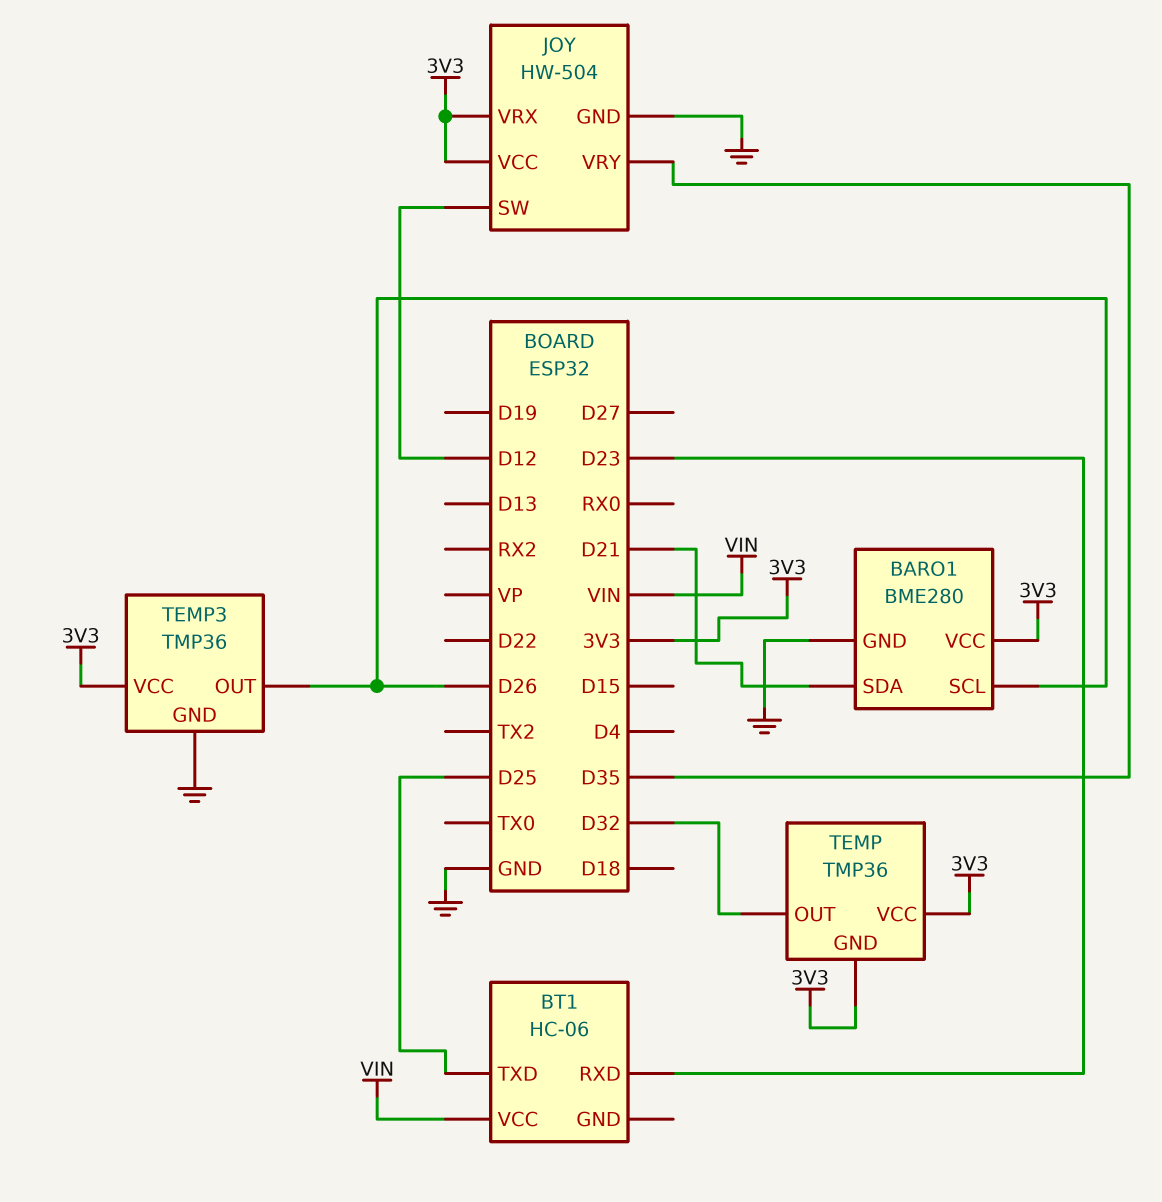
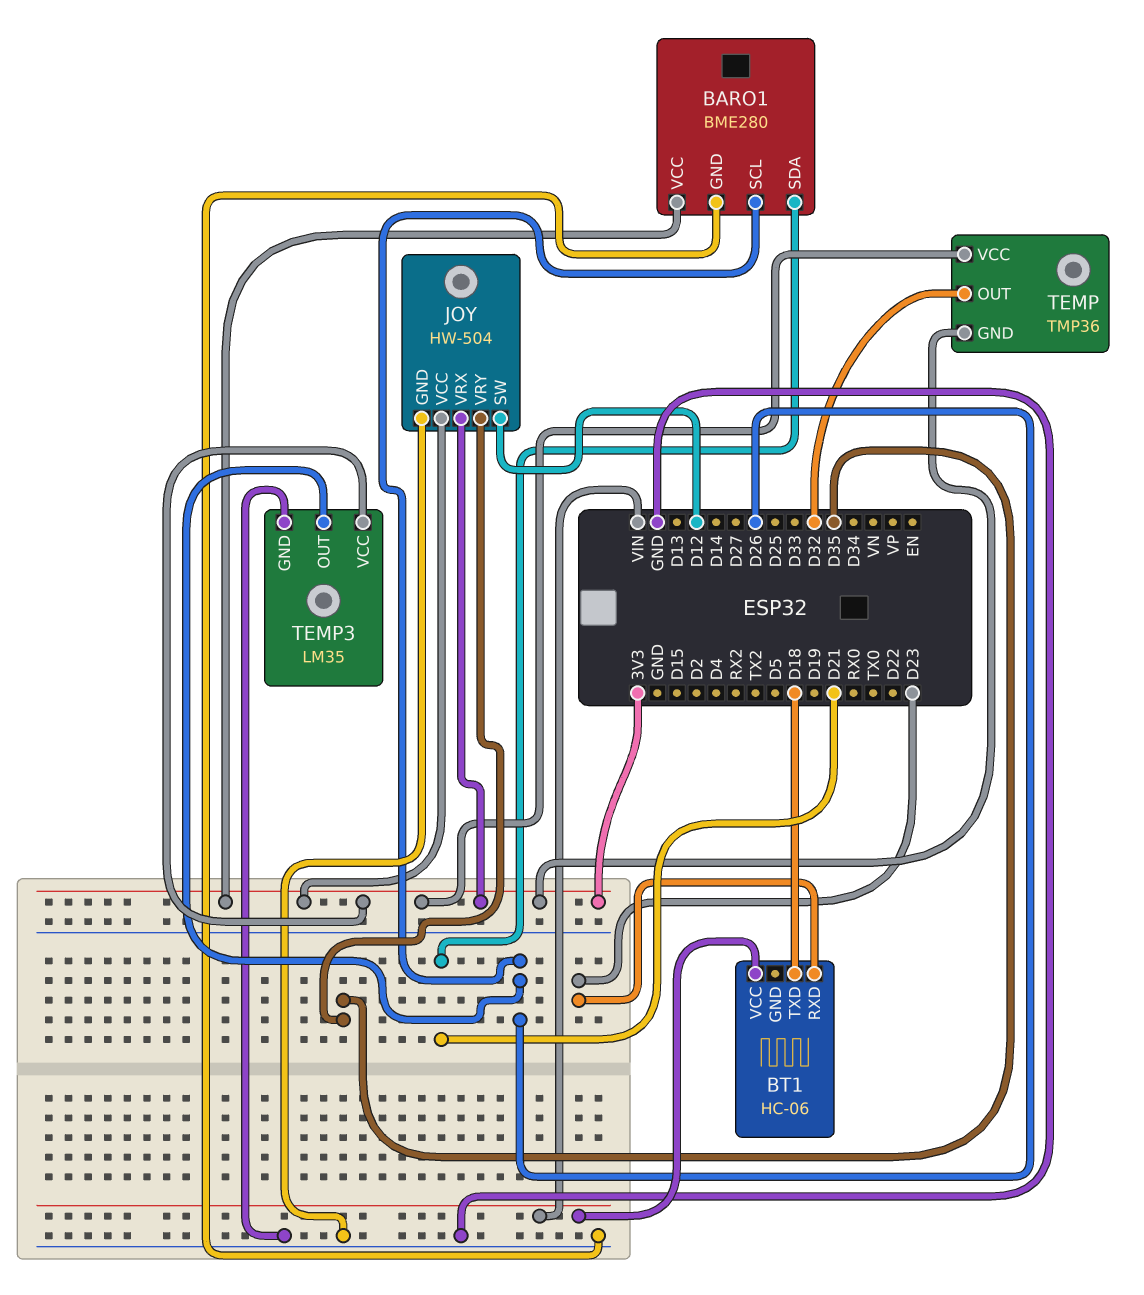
BT1 pin TXD: D25 -> D18
TEMP3: TMP36 -> LM35

